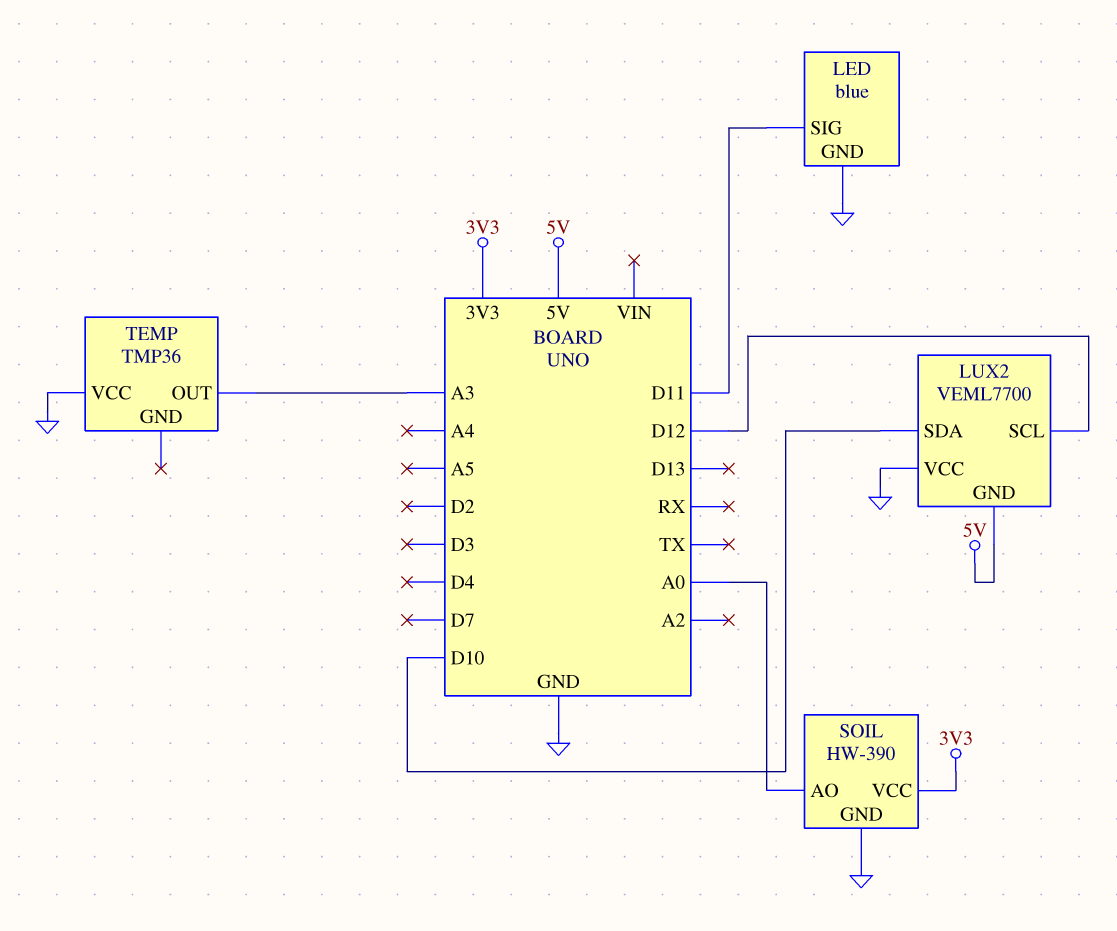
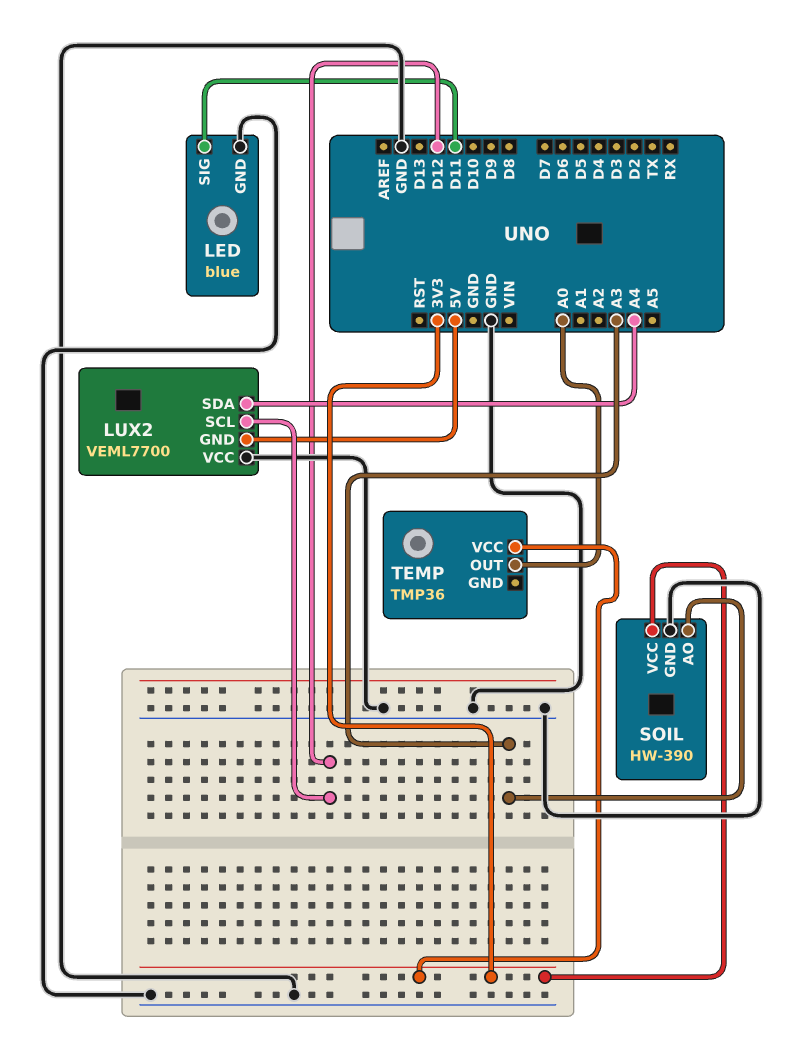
LUX2 pin SDA: D10 -> A4
SOIL pin AO: A0 -> A3
TEMP pin OUT: A3 -> A0
TEMP pin VCC: GND -> 3V3

